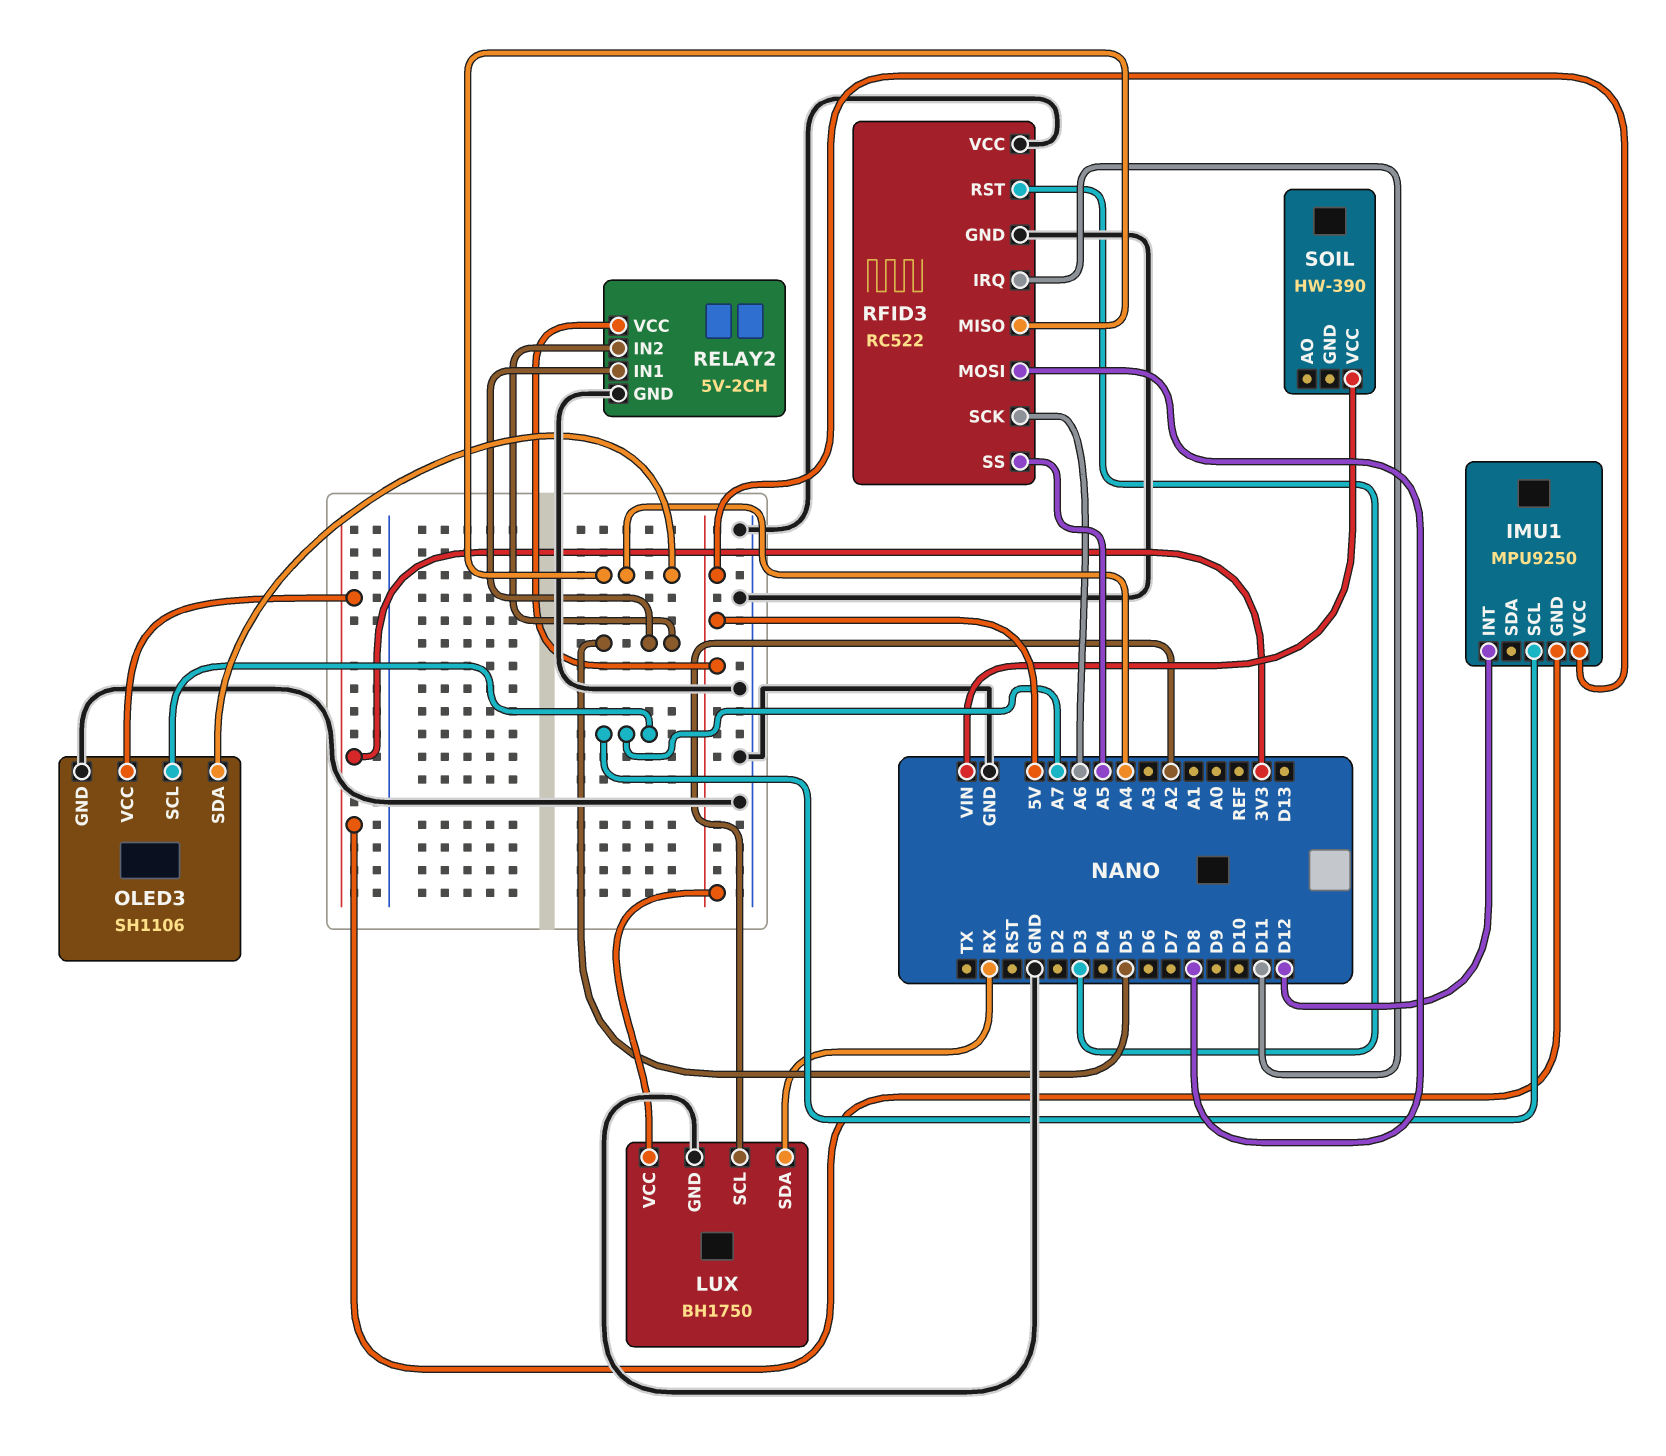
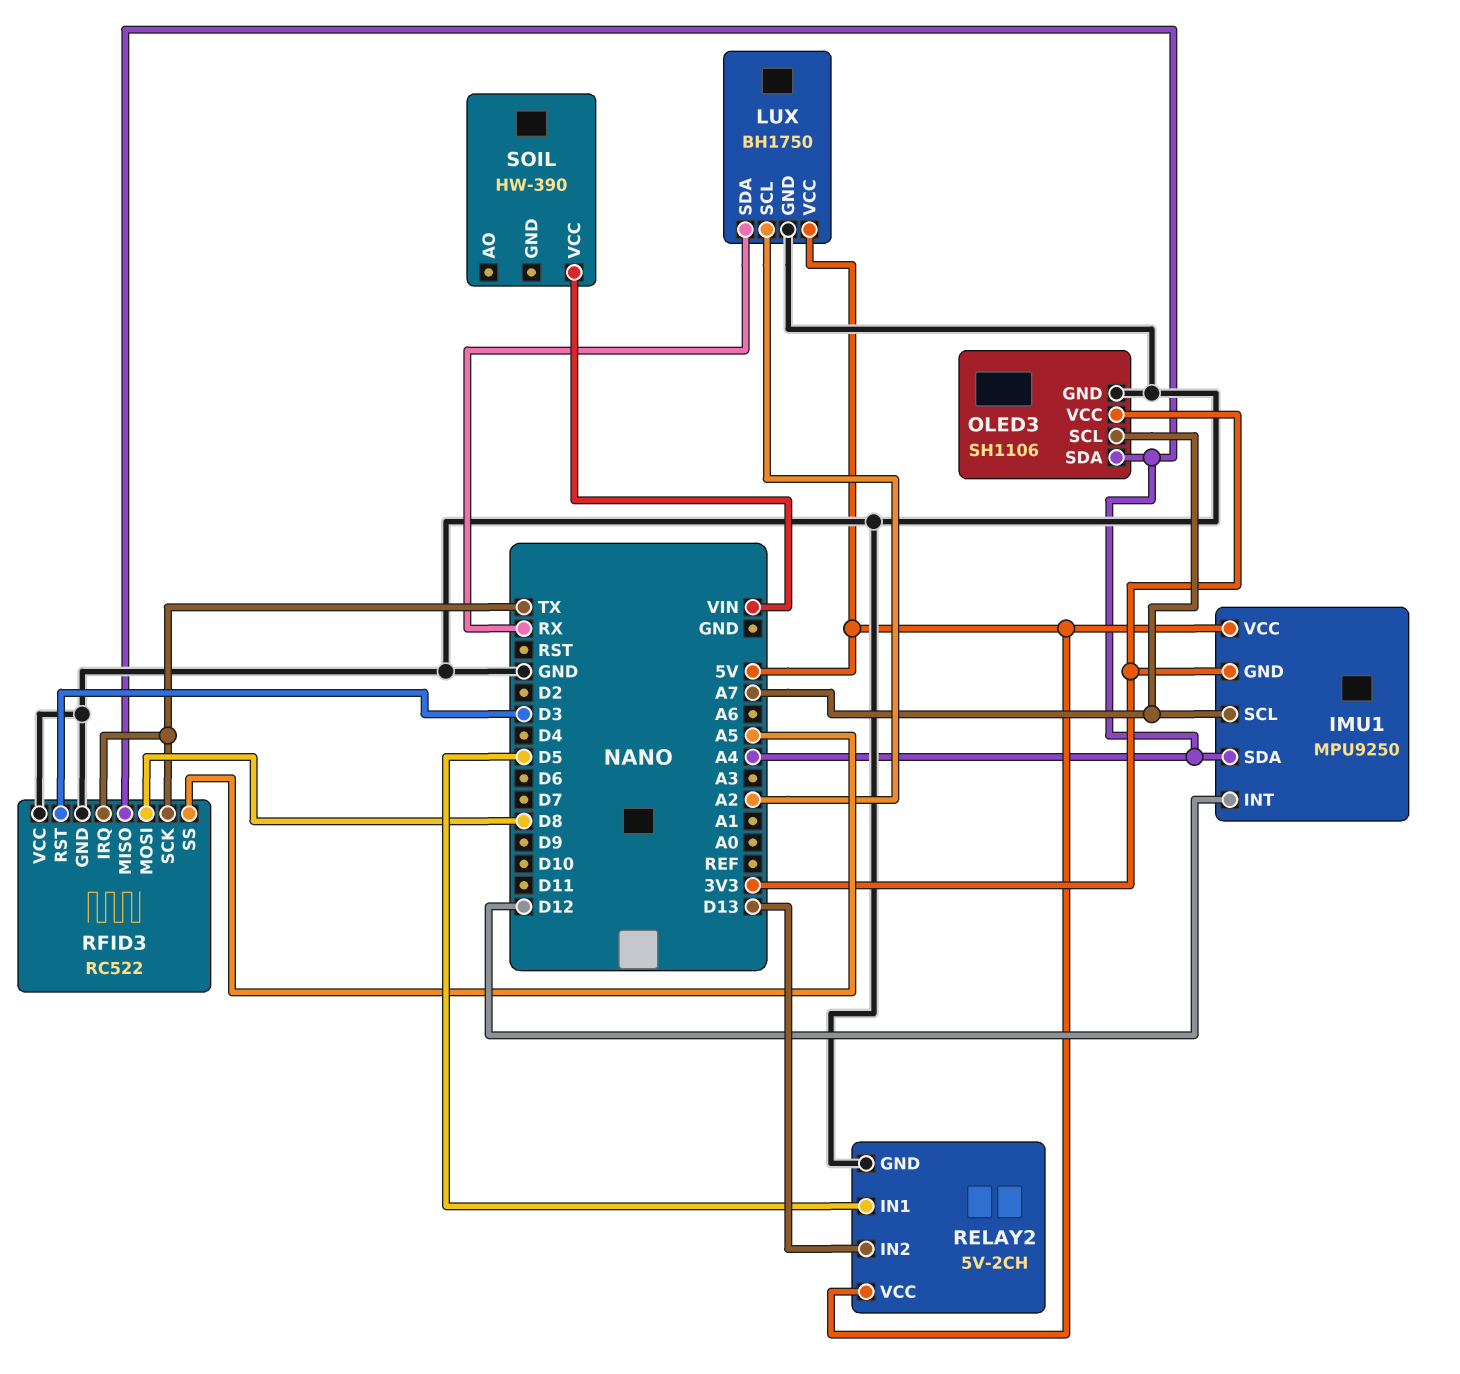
IMU1 pin SDA: none -> A4
RELAY2 pin IN2: D5 -> D13
RFID3 pin IRQ: D11 -> TX
RFID3 pin SCK: A6 -> TX

